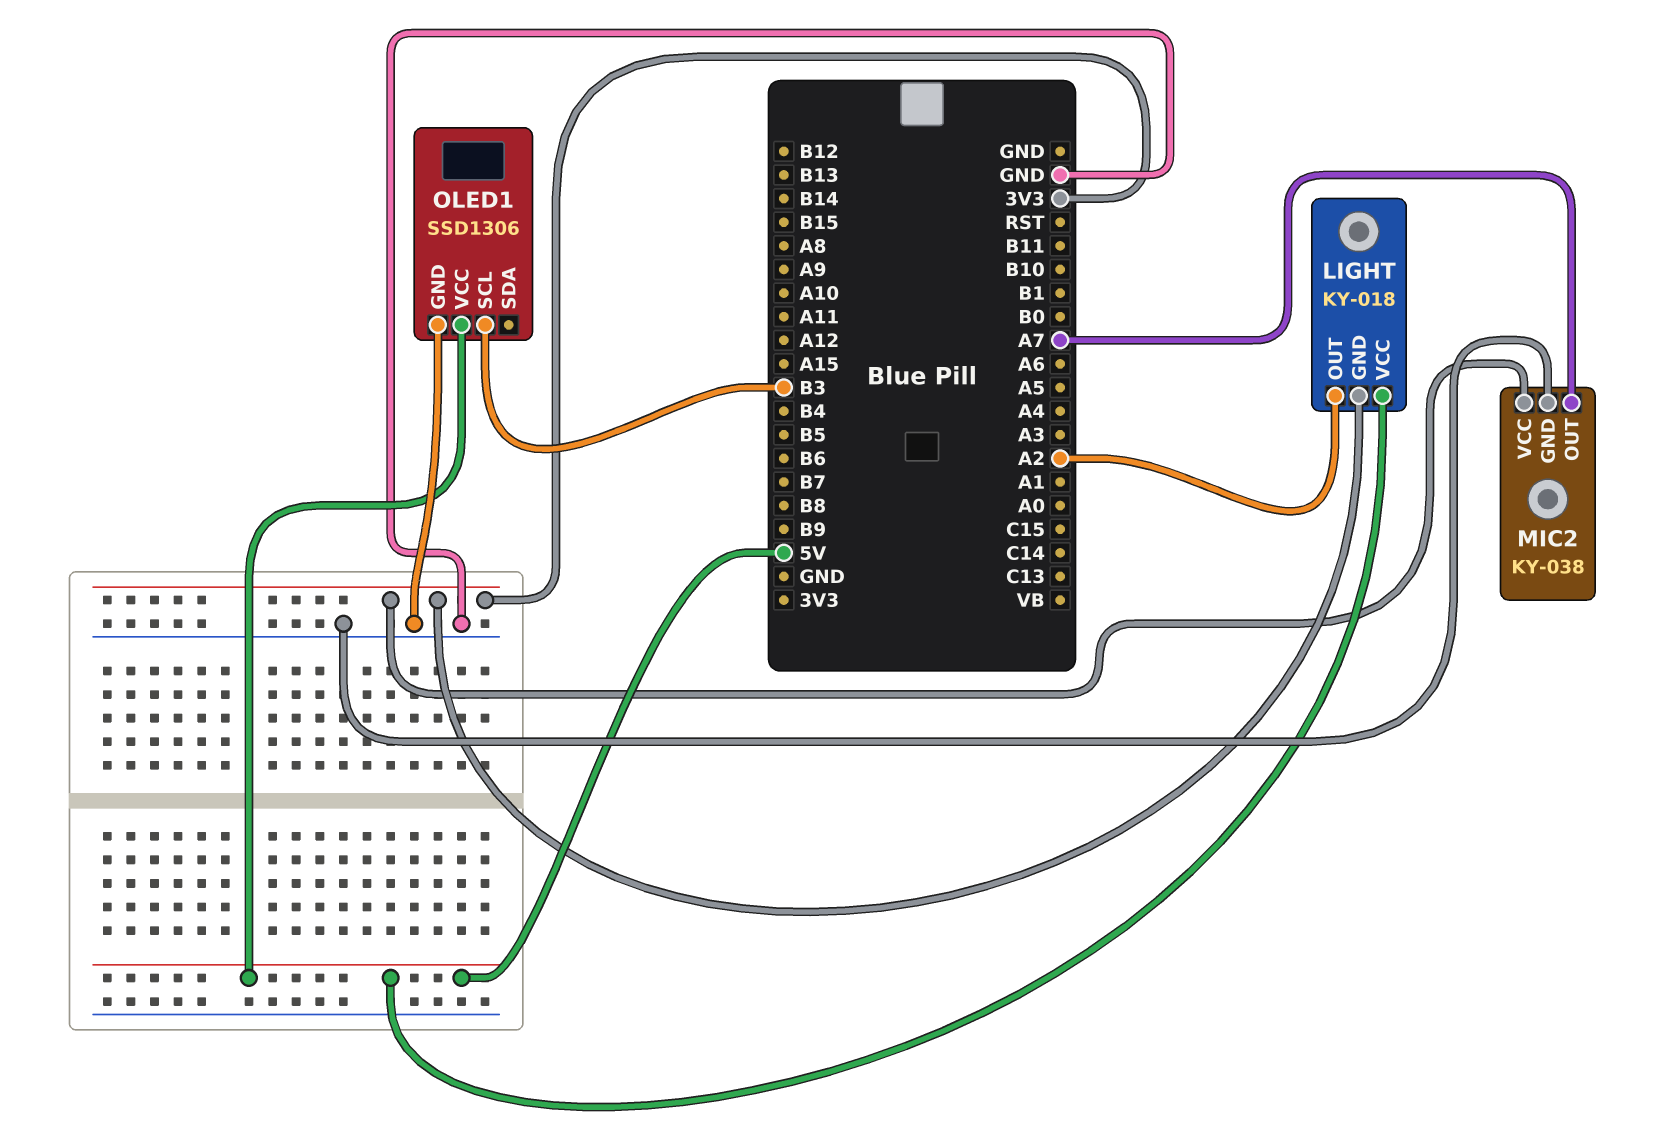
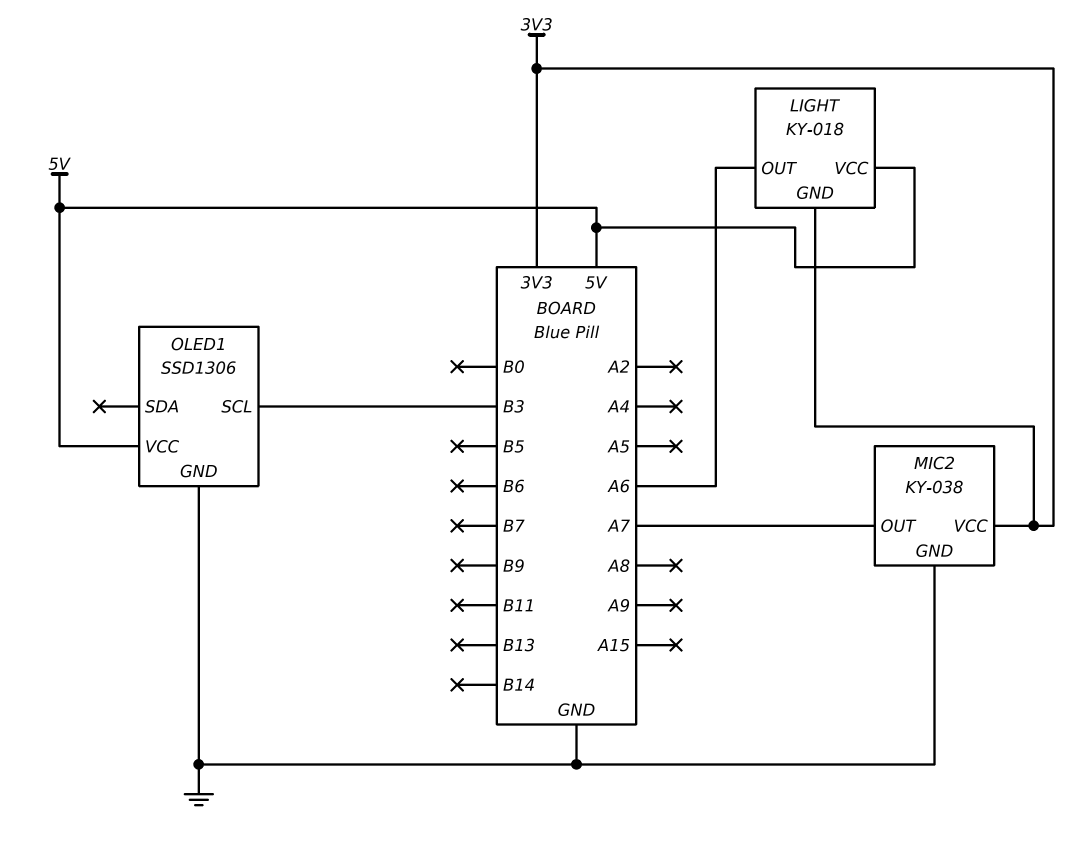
LIGHT pin OUT: A2 -> A6

